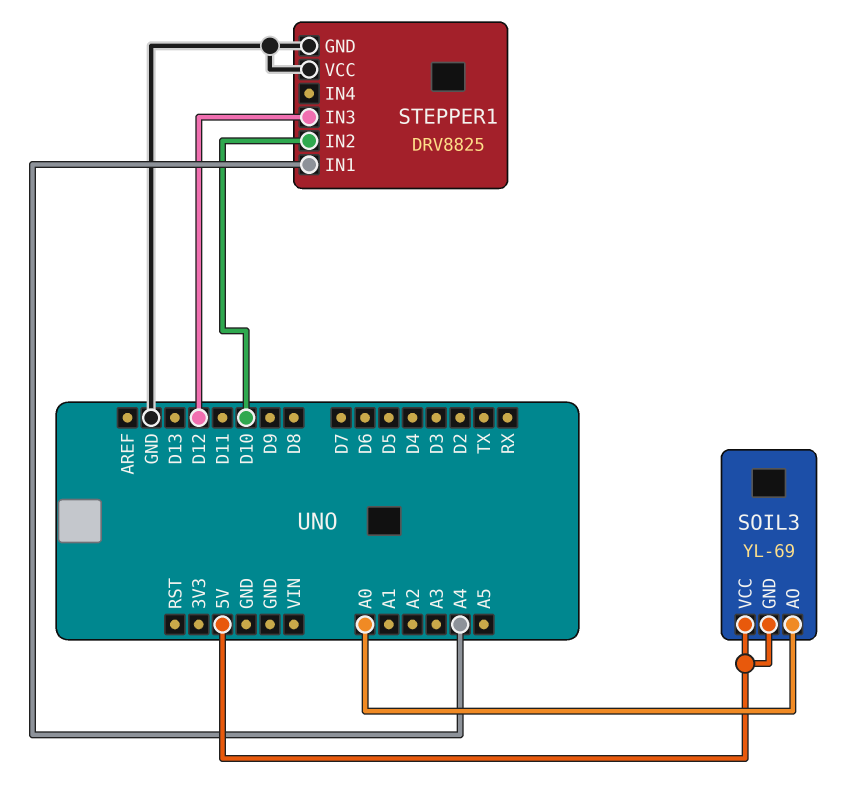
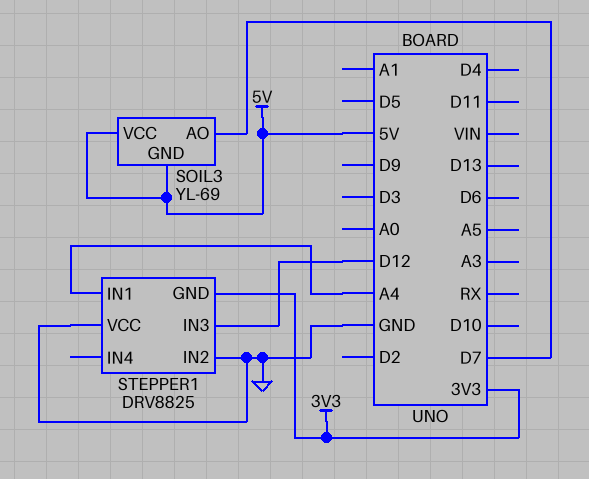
SOIL3 pin AO: A0 -> D7
STEPPER1 pin GND: GND -> 3V3
STEPPER1 pin IN2: D10 -> GND

